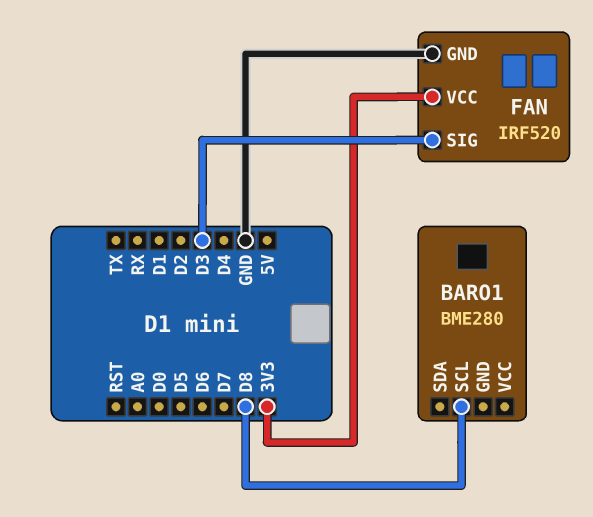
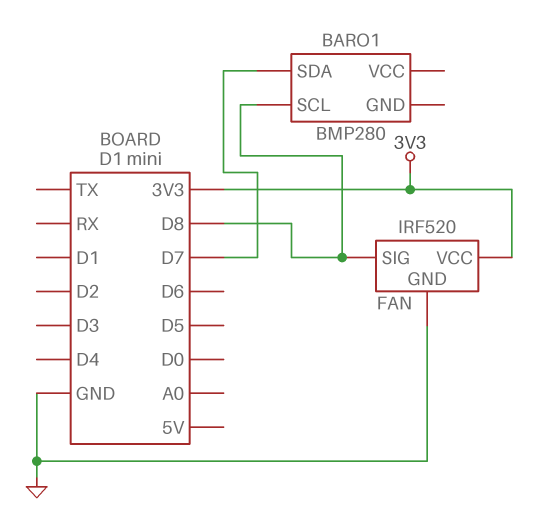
BARO1: BME280 -> BMP280
BARO1 pin SDA: none -> D7
FAN pin SIG: D3 -> D8

